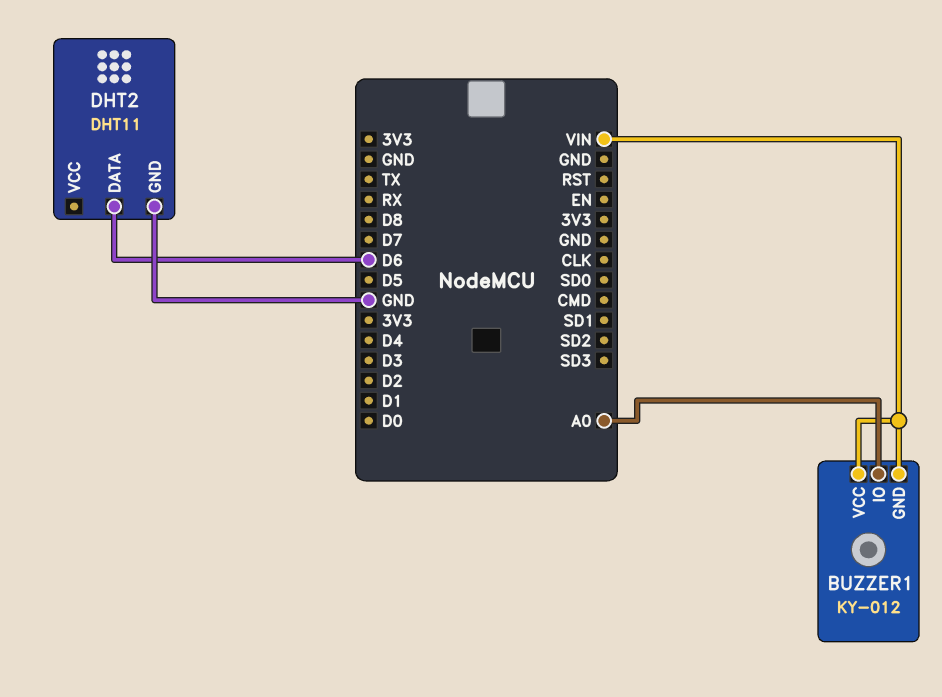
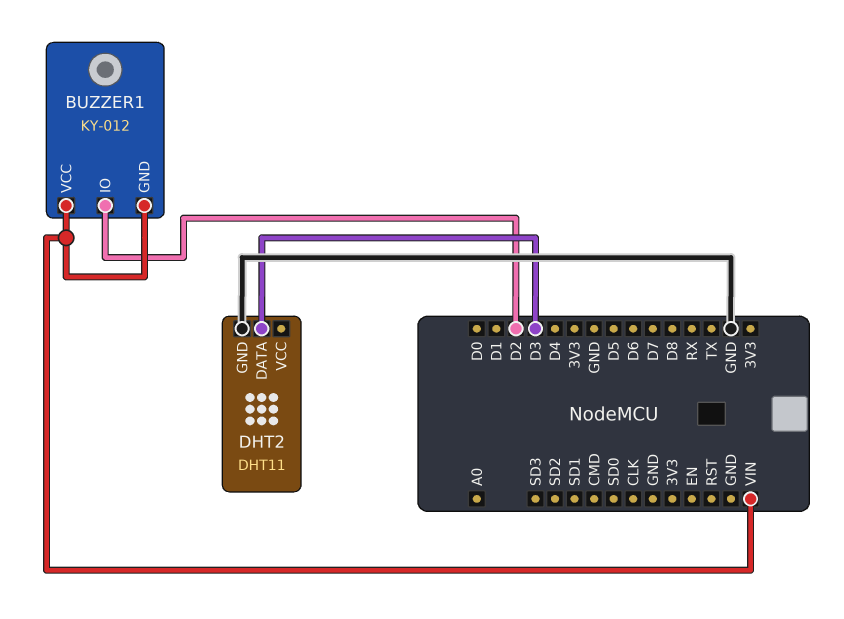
BUZZER1 pin IO: A0 -> D2
DHT2 pin DATA: D6 -> D3

